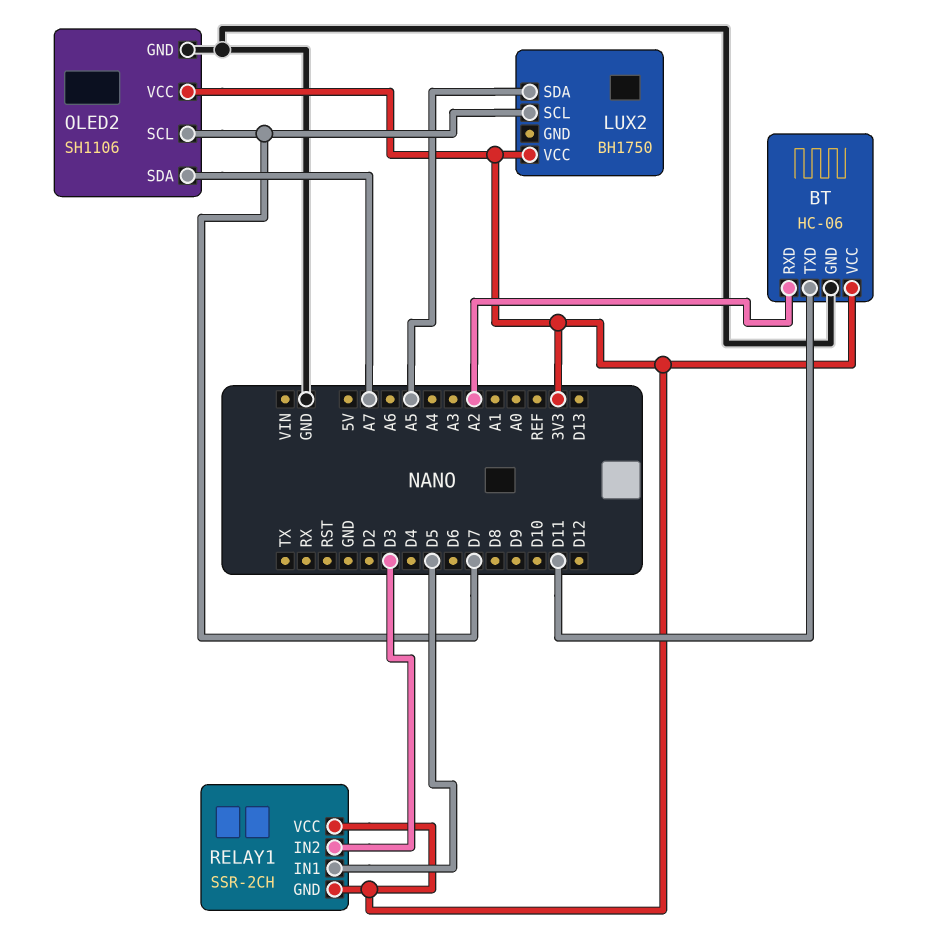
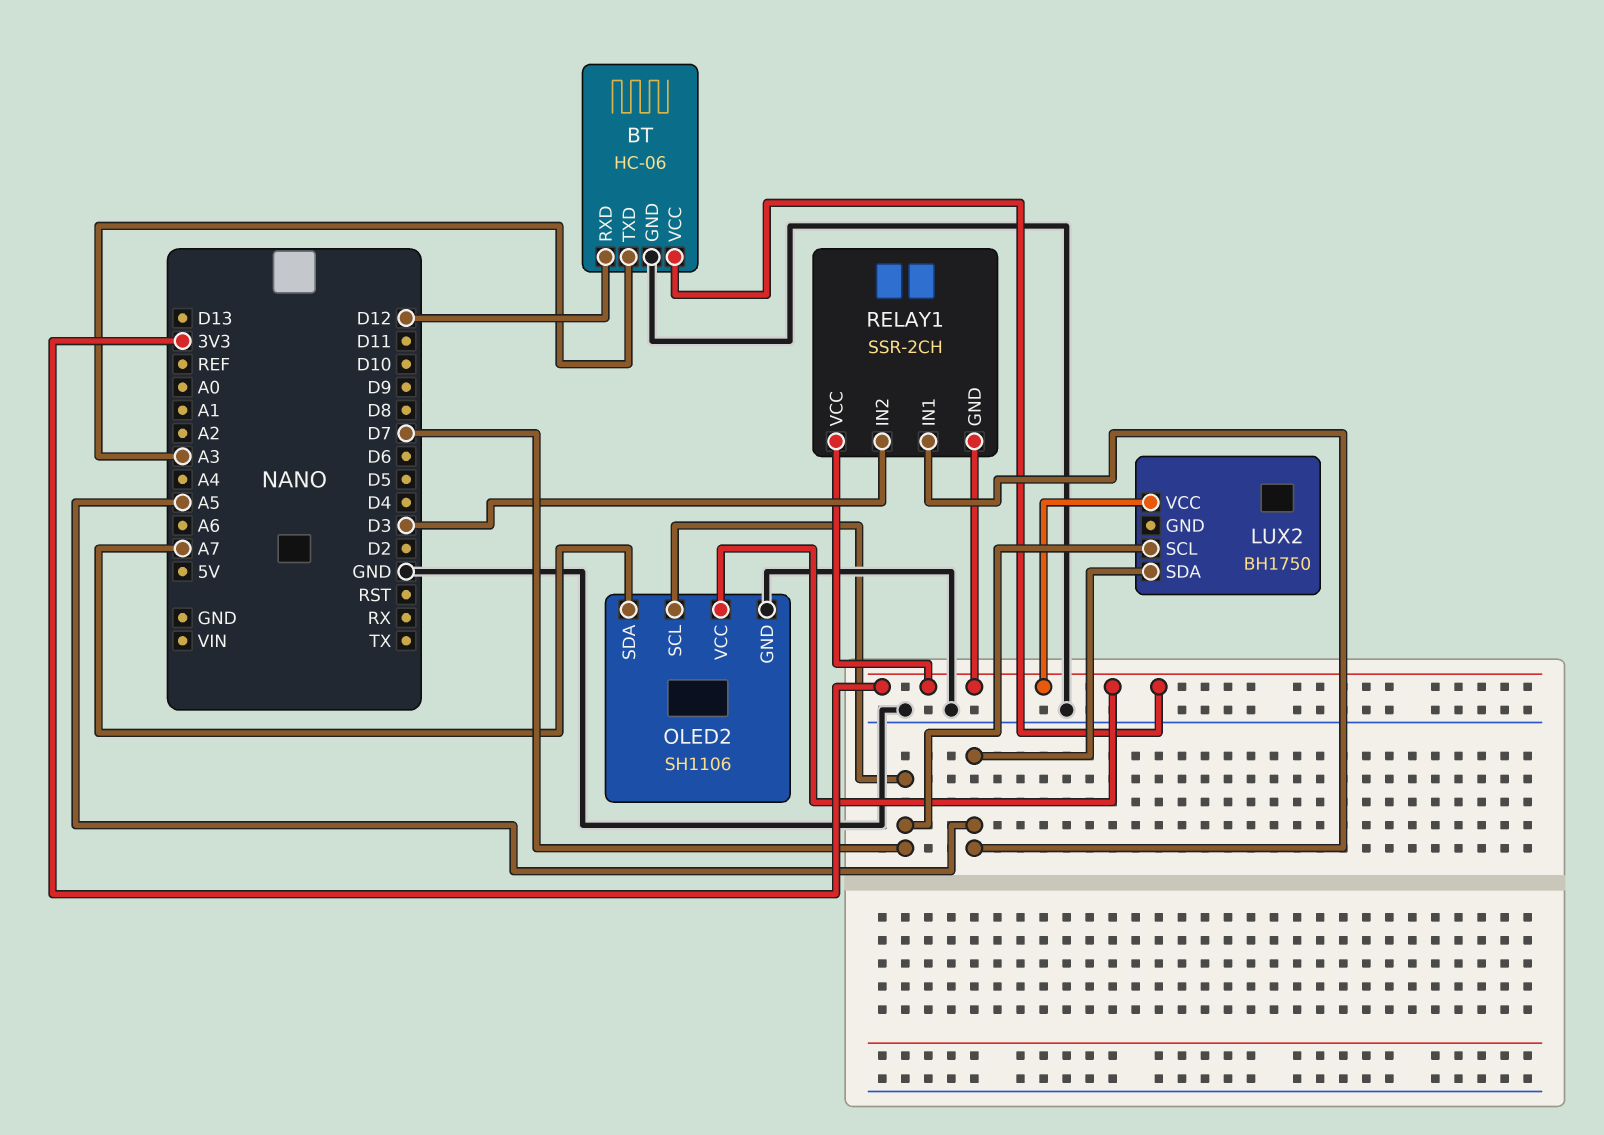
BT pin RXD: A2 -> D12
BT pin TXD: D11 -> A3
RELAY1 pin IN1: D5 -> A5

